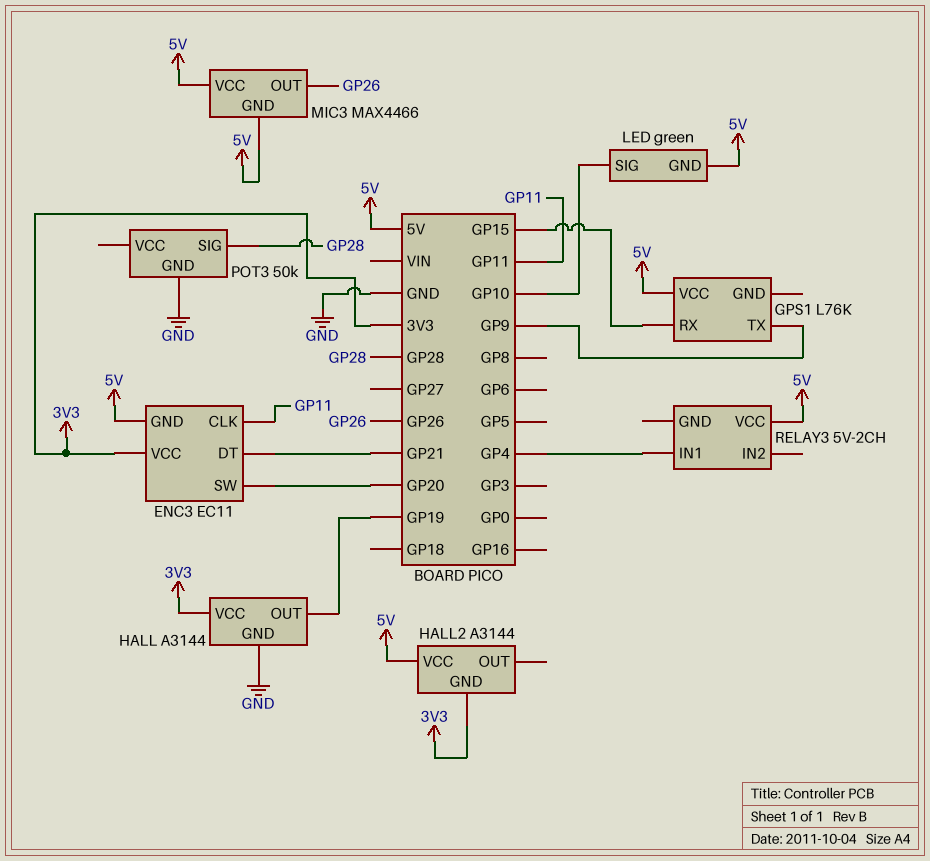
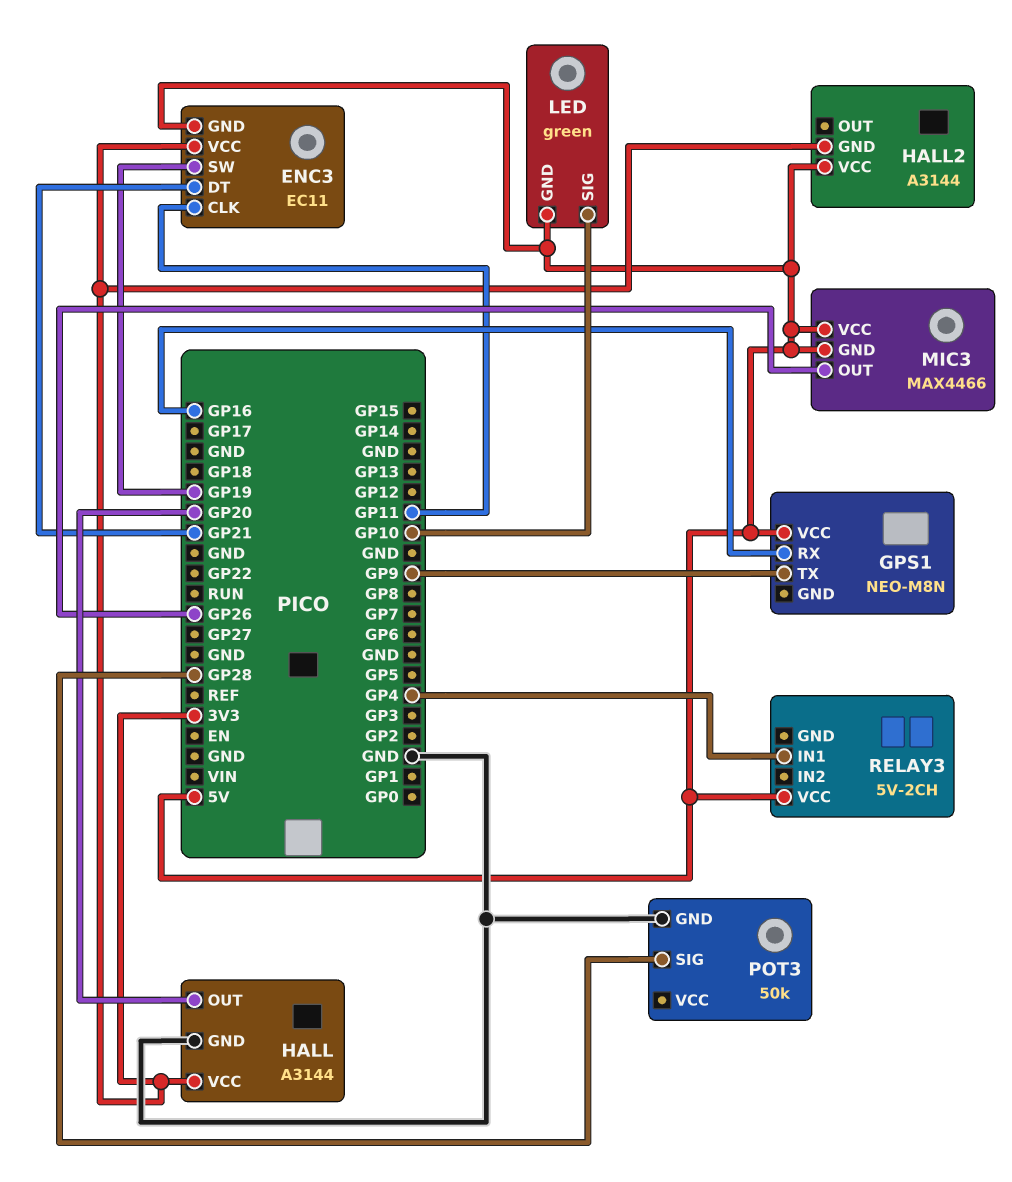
ENC3 pin SW: GP20 -> GP19
GPS1: L76K -> NEO-M8N
GPS1 pin RX: GP15 -> GP16
HALL pin OUT: GP19 -> GP20

